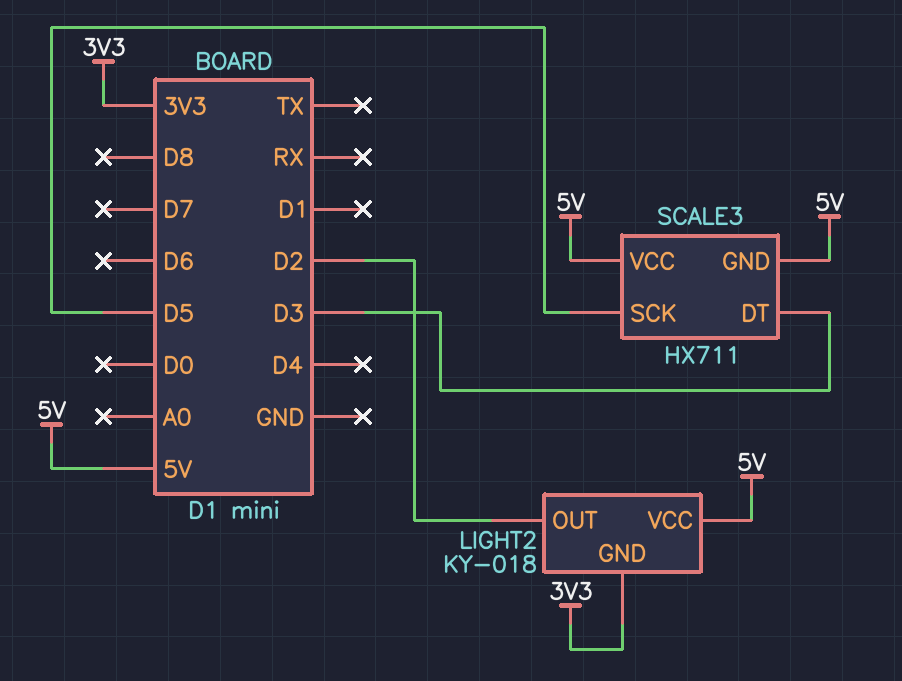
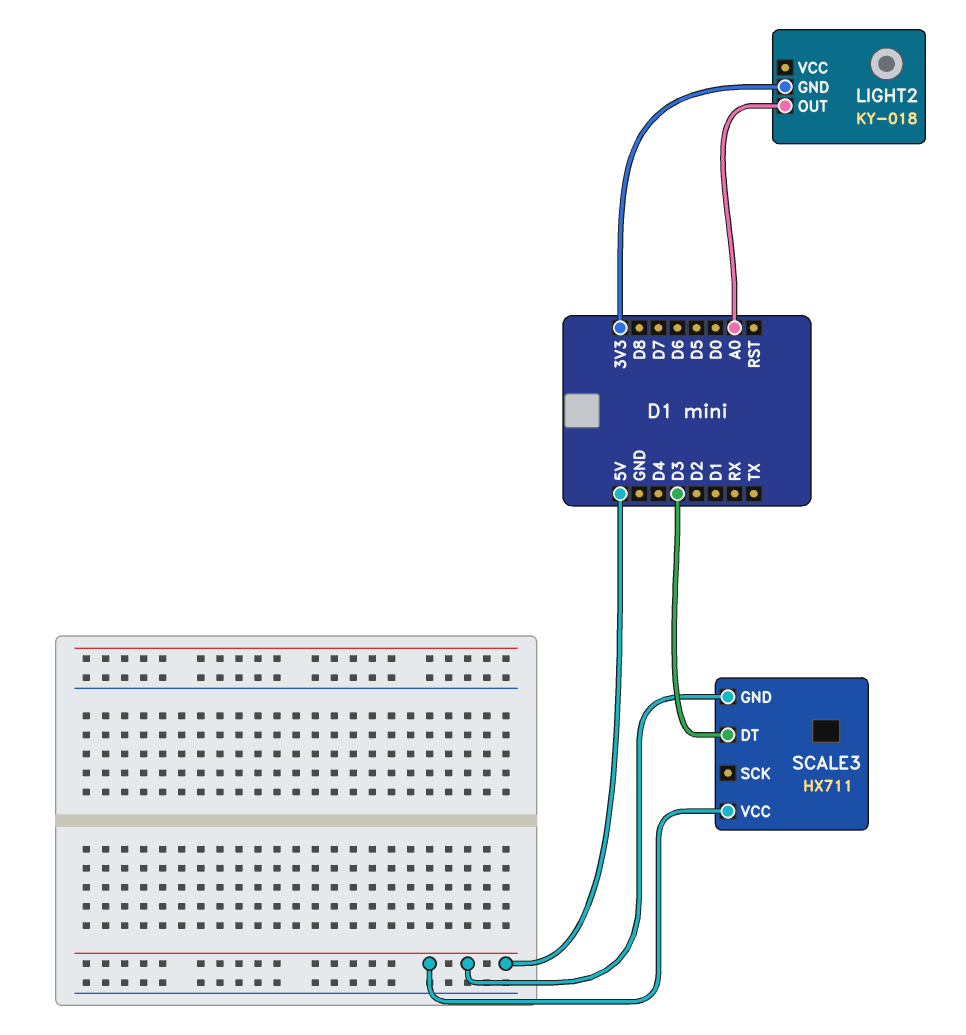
LIGHT2 pin OUT: D2 -> A0
LIGHT2 pin VCC: 5V -> none
SCALE3 pin SCK: D5 -> none

